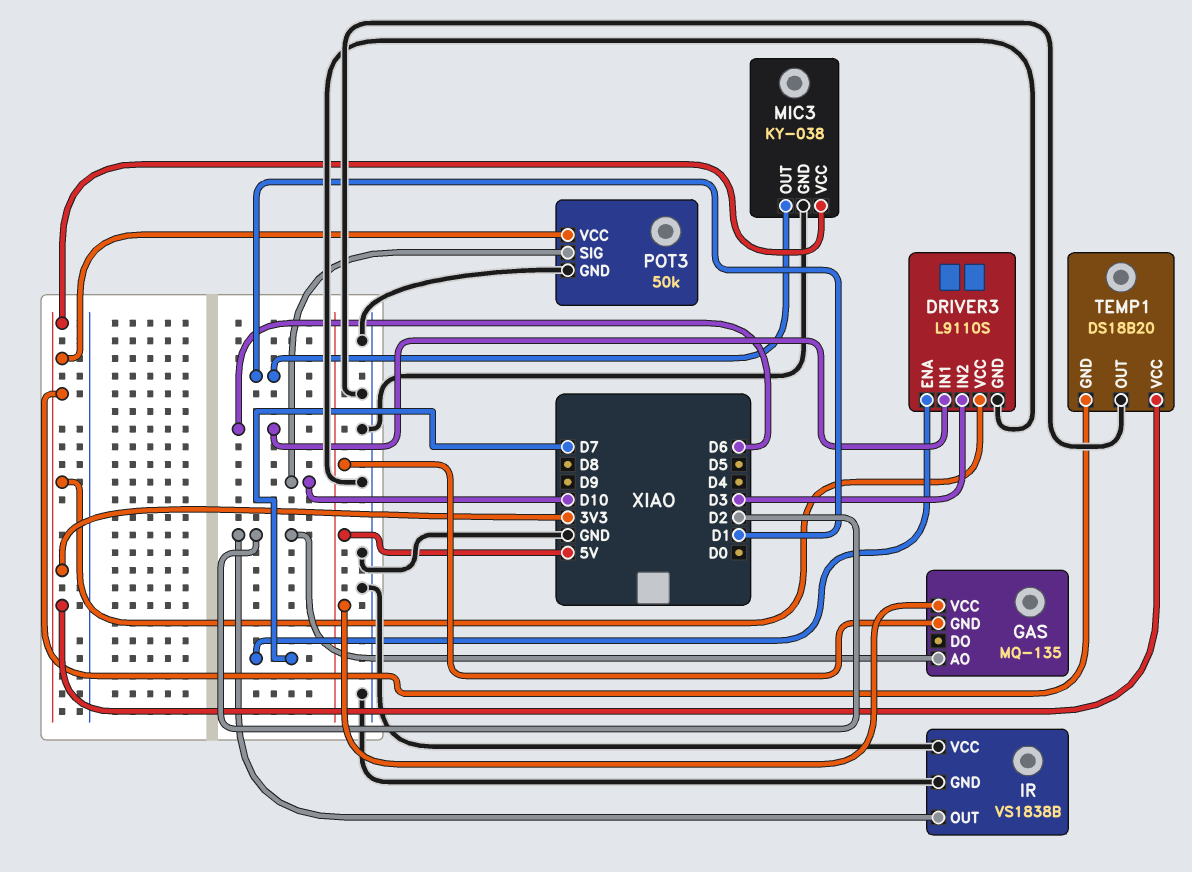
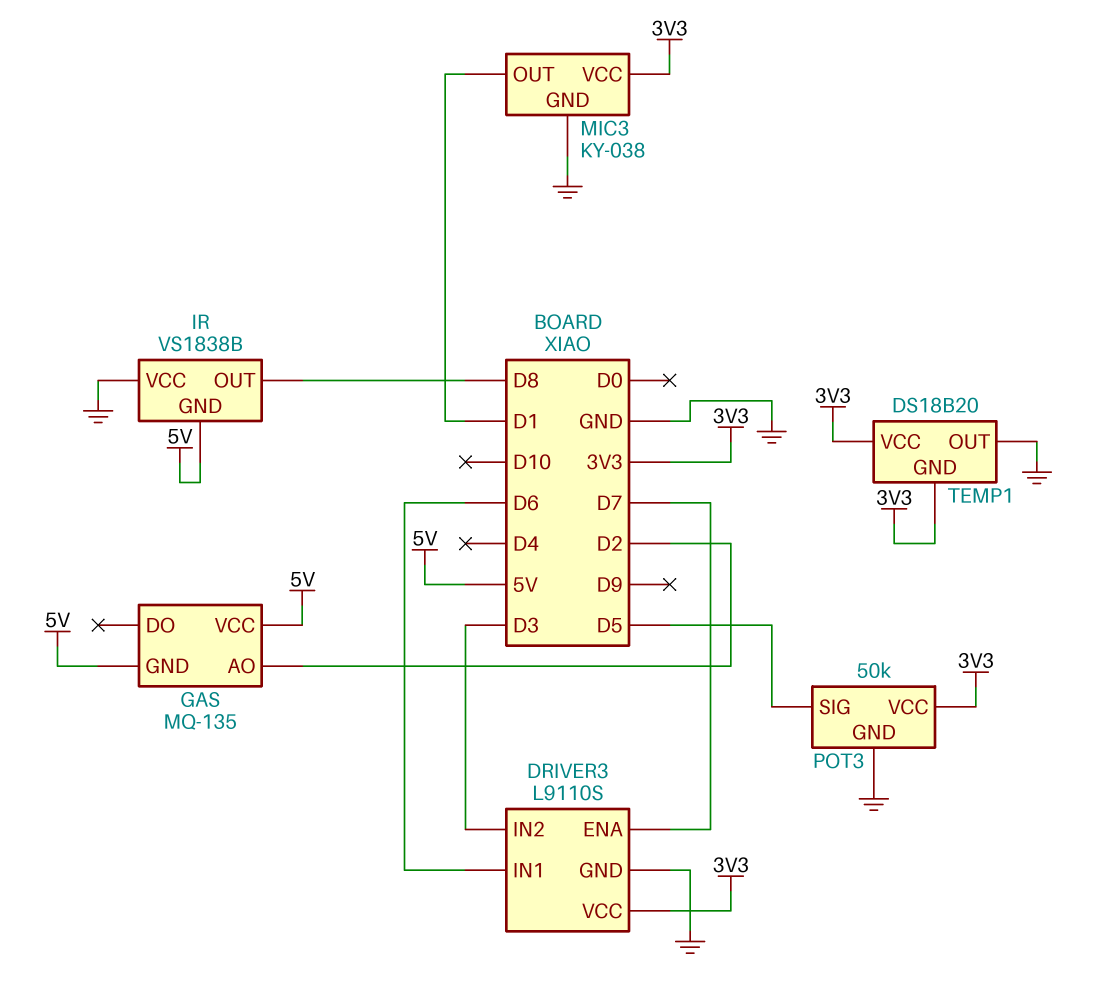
IR pin GND: GND -> 5V
IR pin OUT: D2 -> D8
POT3 pin SIG: D10 -> D5

